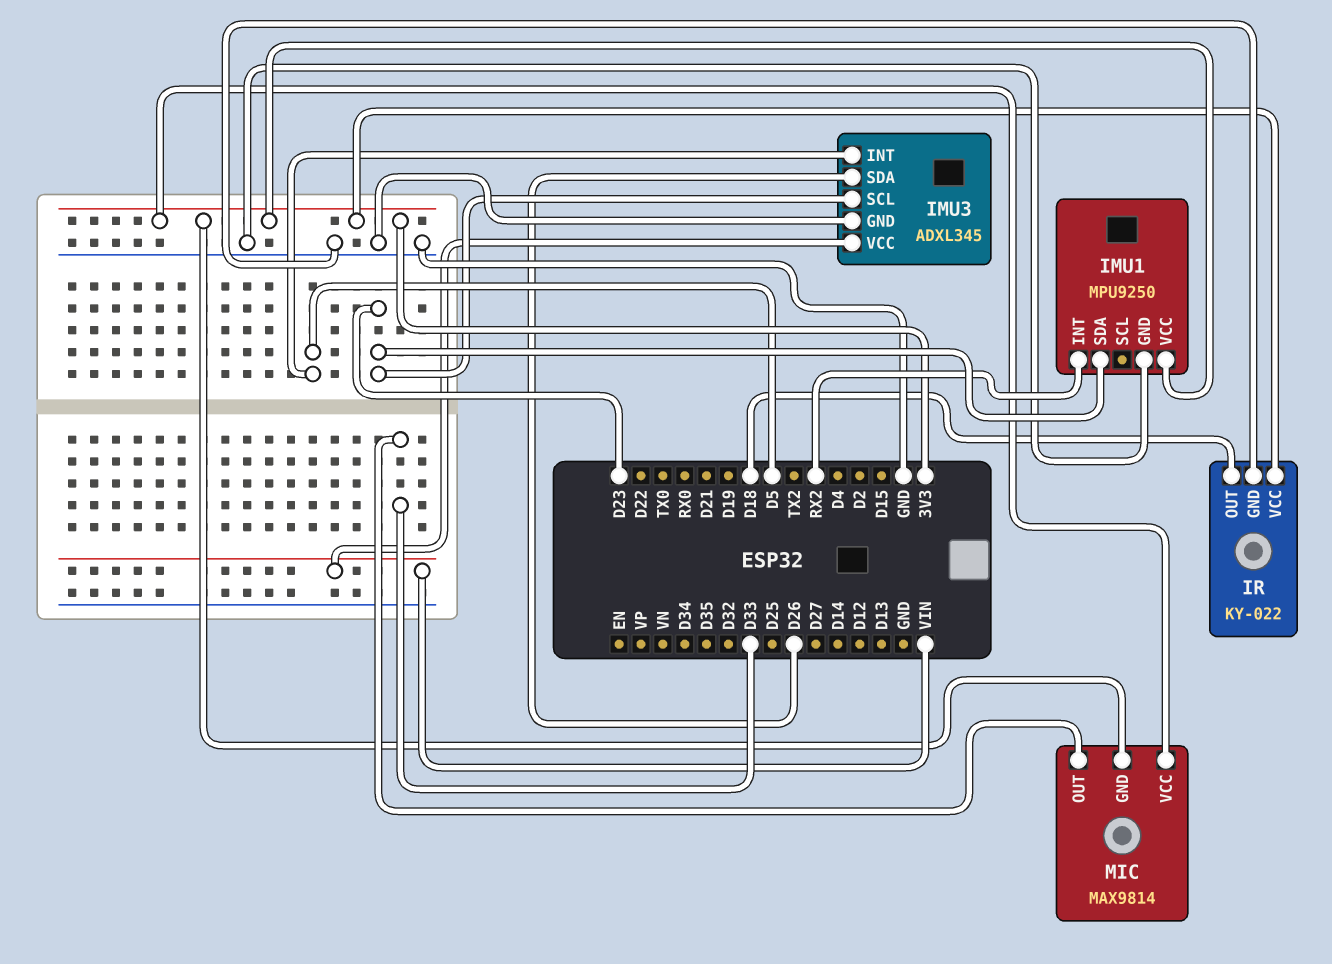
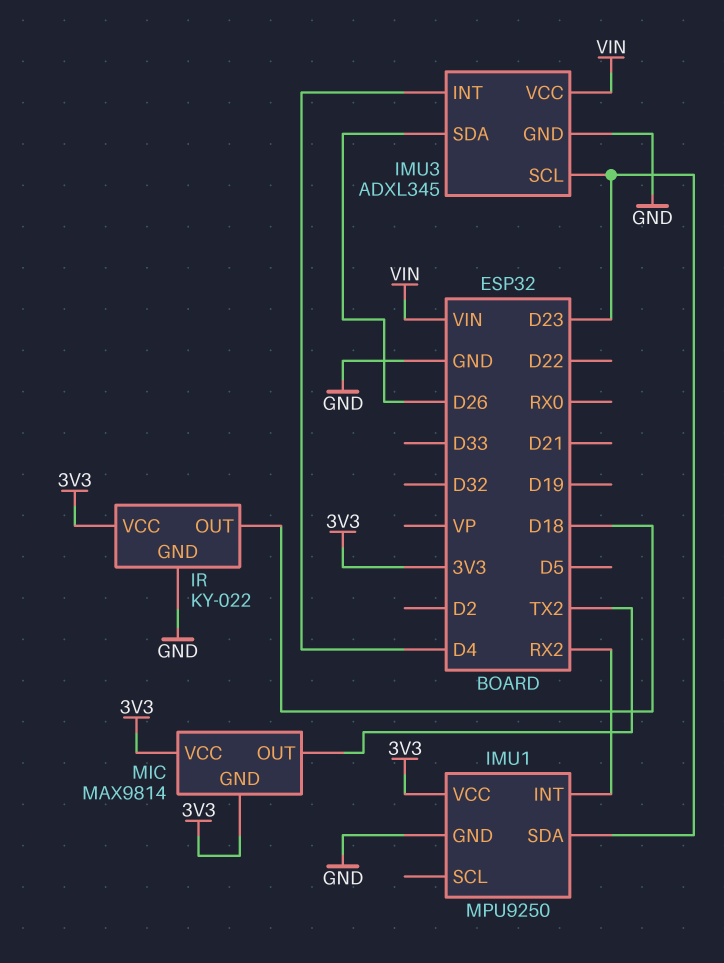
IMU3 pin INT: D5 -> D4
MIC pin OUT: D33 -> TX2

